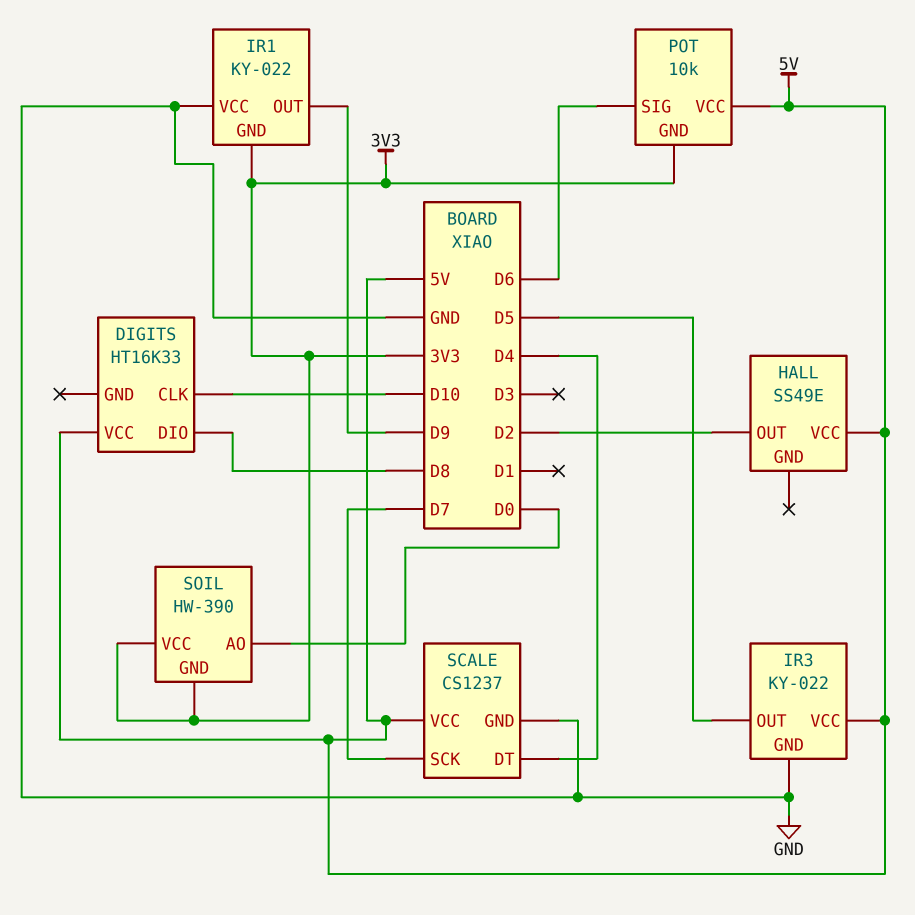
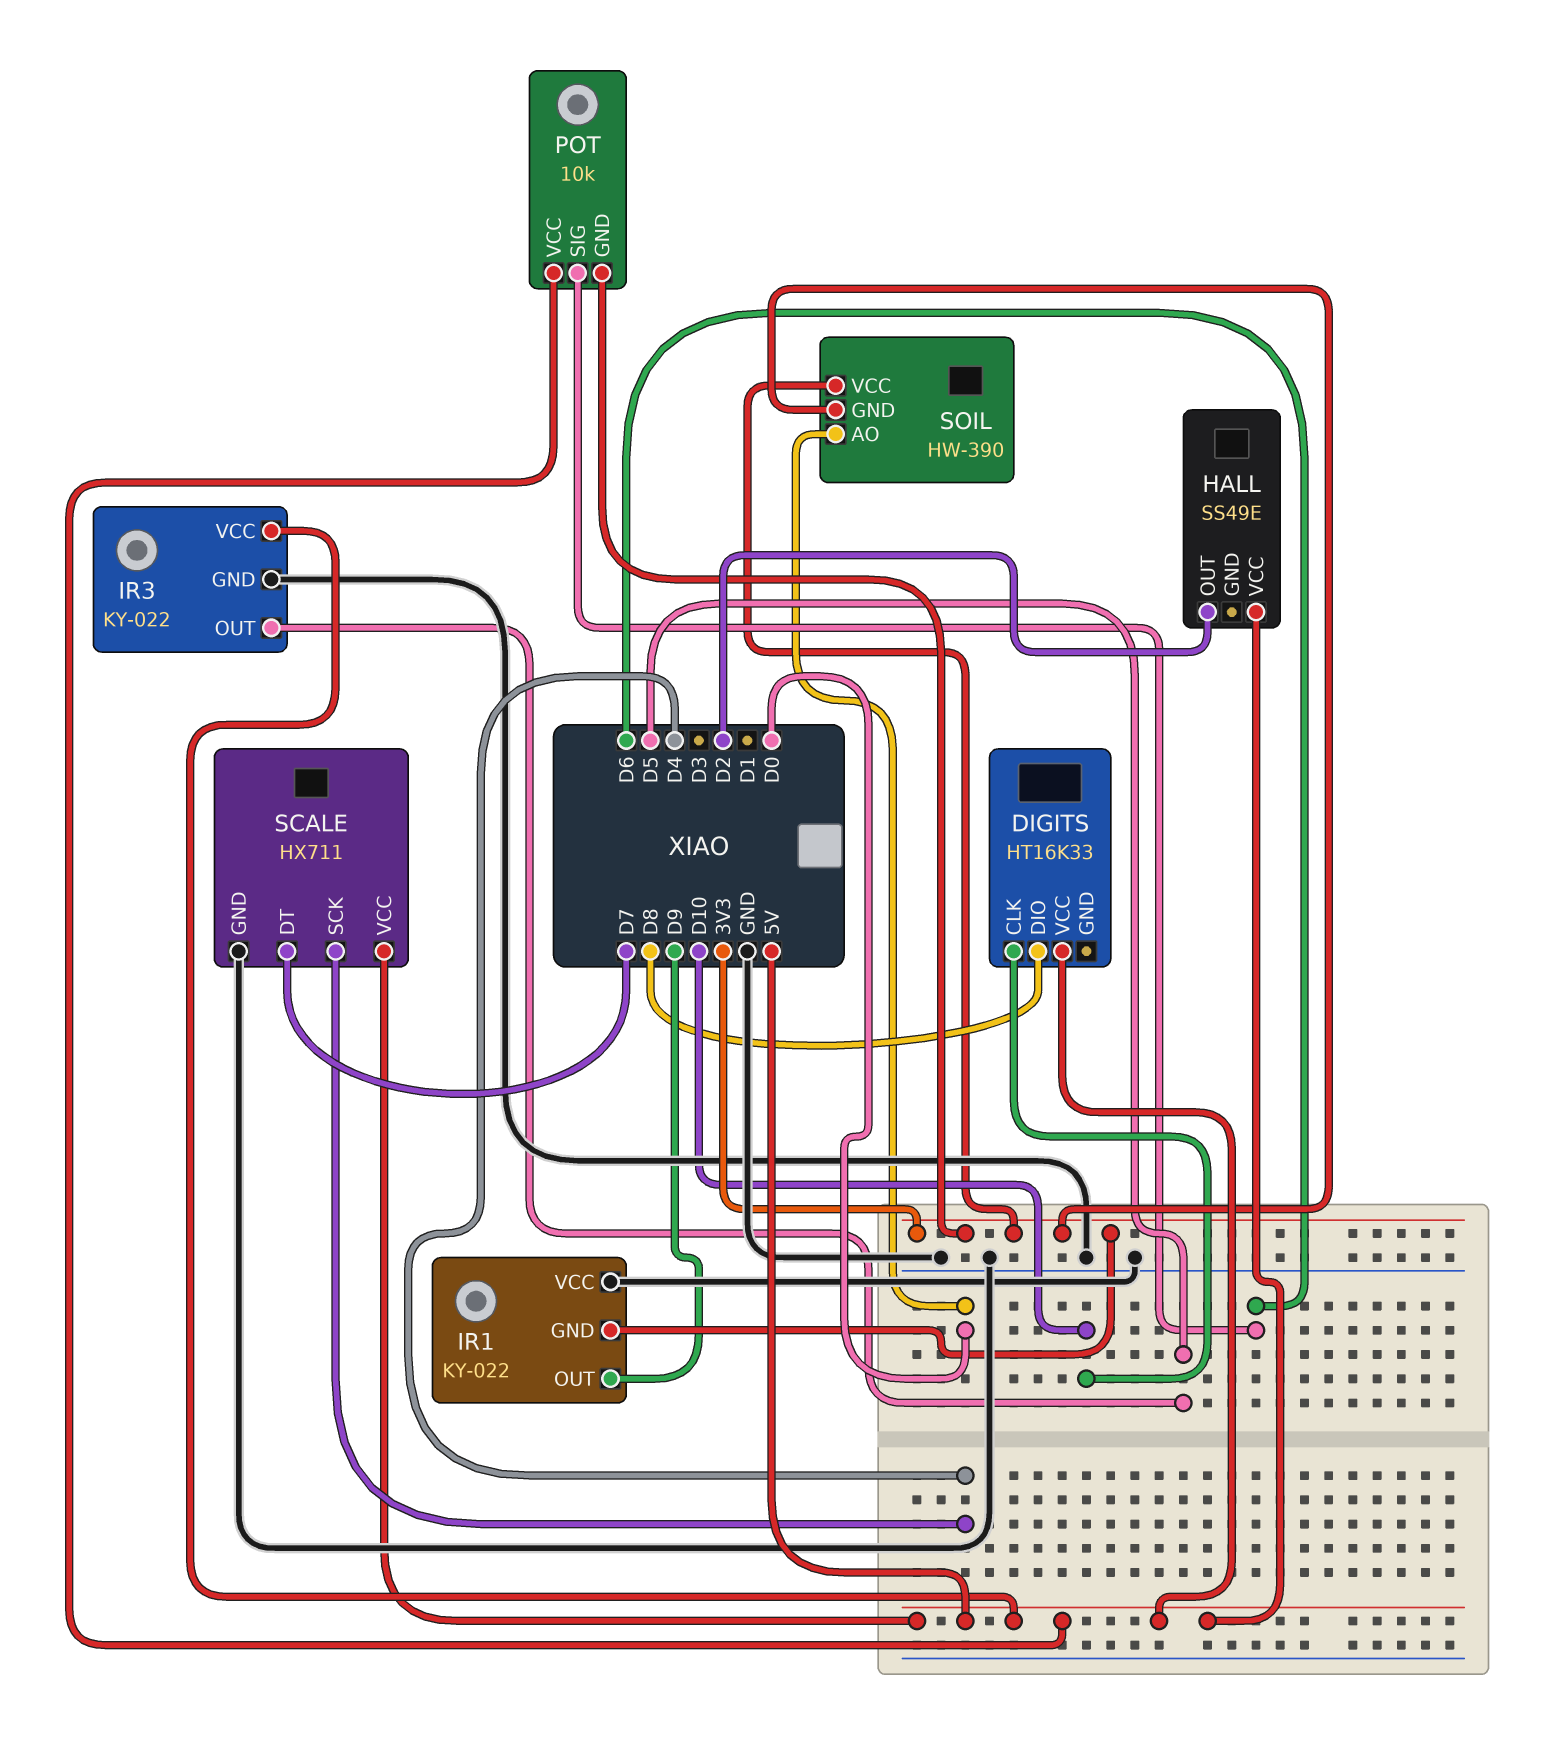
SCALE: CS1237 -> HX711
SCALE pin DT: D4 -> D7
SCALE pin SCK: D7 -> D4

